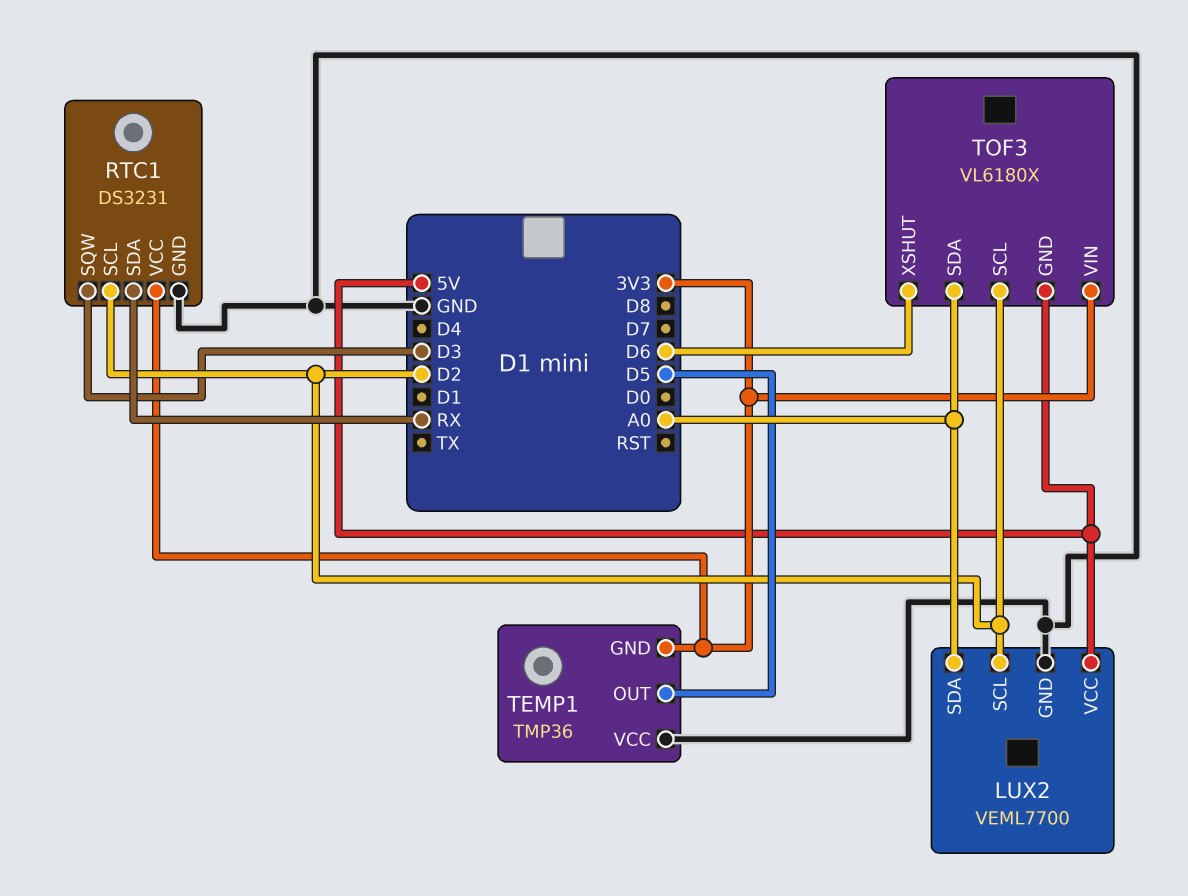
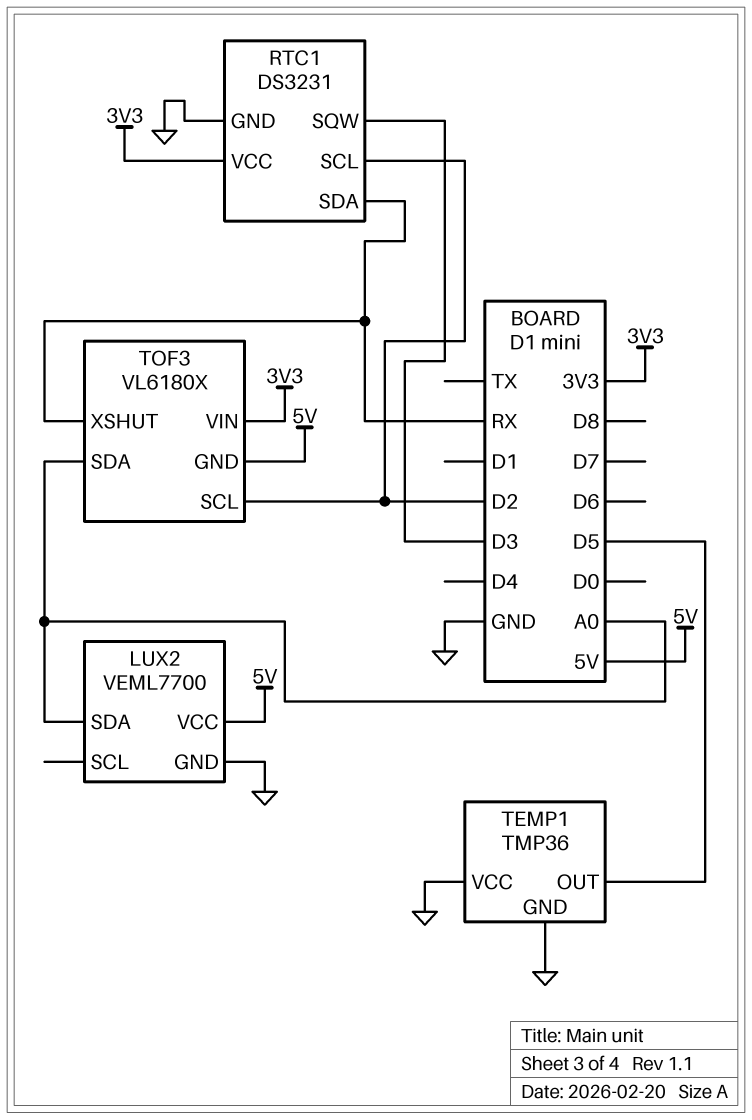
LUX2 pin SCL: D2 -> none
TEMP1 pin GND: 3V3 -> GND
TOF3 pin XSHUT: D6 -> RX

